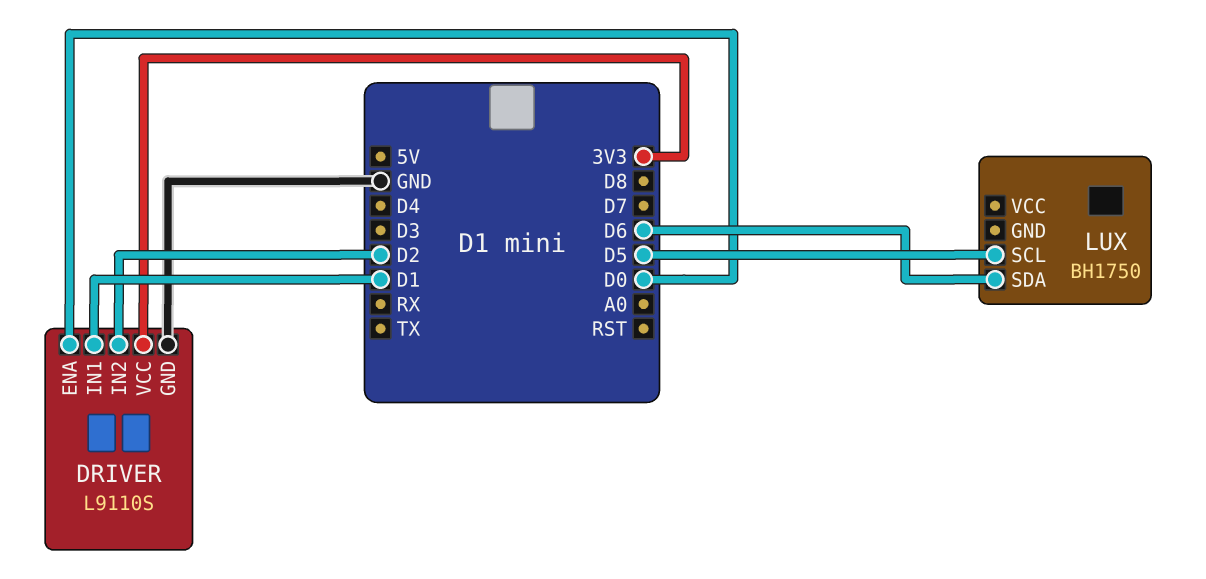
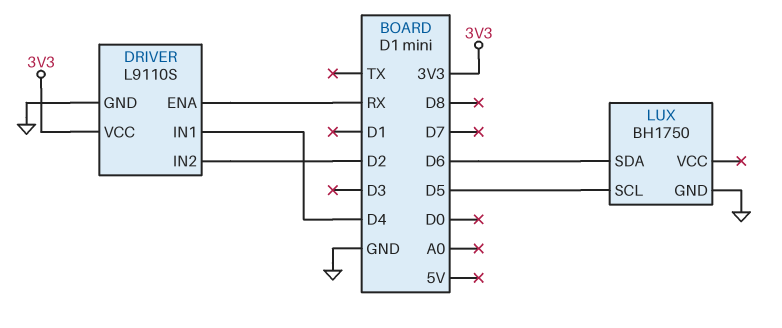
DRIVER pin ENA: D0 -> RX
DRIVER pin IN1: D1 -> D4
LUX pin GND: none -> GND

